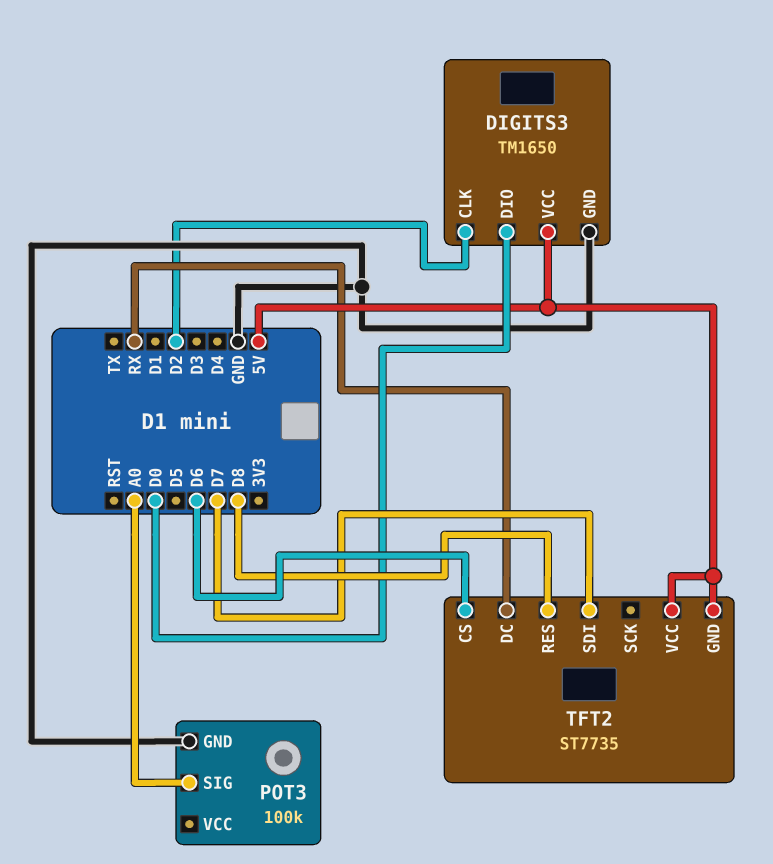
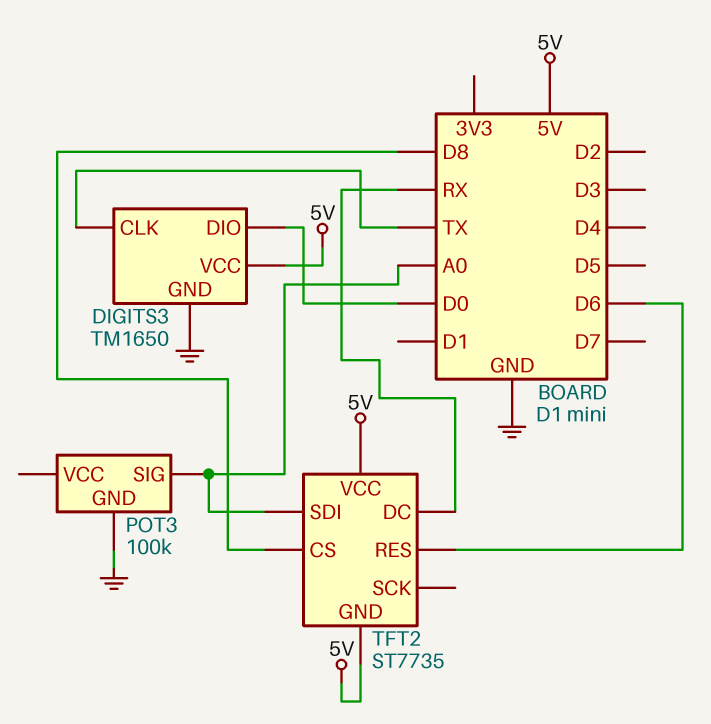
DIGITS3 pin CLK: D2 -> TX
TFT2 pin CS: D6 -> D8
TFT2 pin RES: D8 -> D6
TFT2 pin SDI: D7 -> A0

